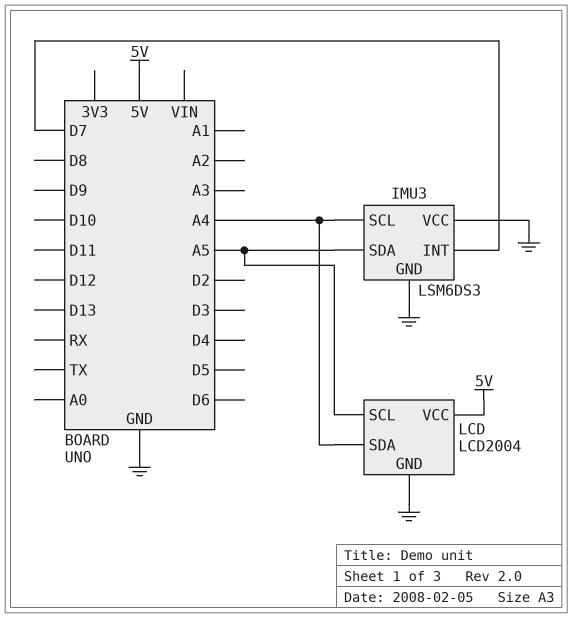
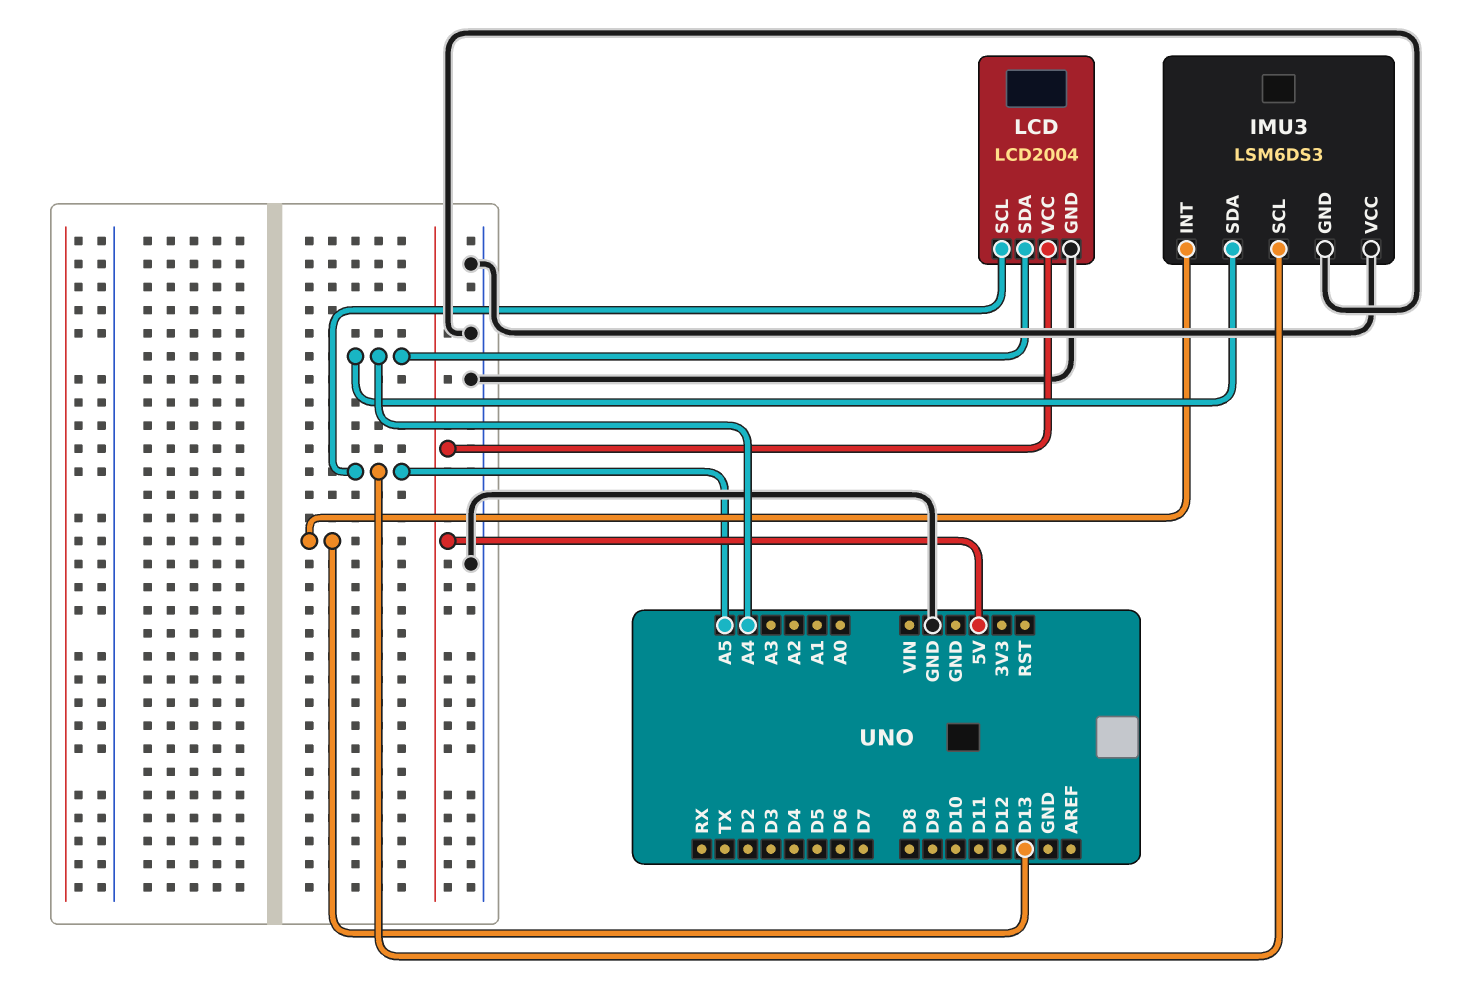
IMU3 pin INT: D7 -> D13
IMU3 pin SCL: A4 -> A5
IMU3 pin SDA: A5 -> A4

